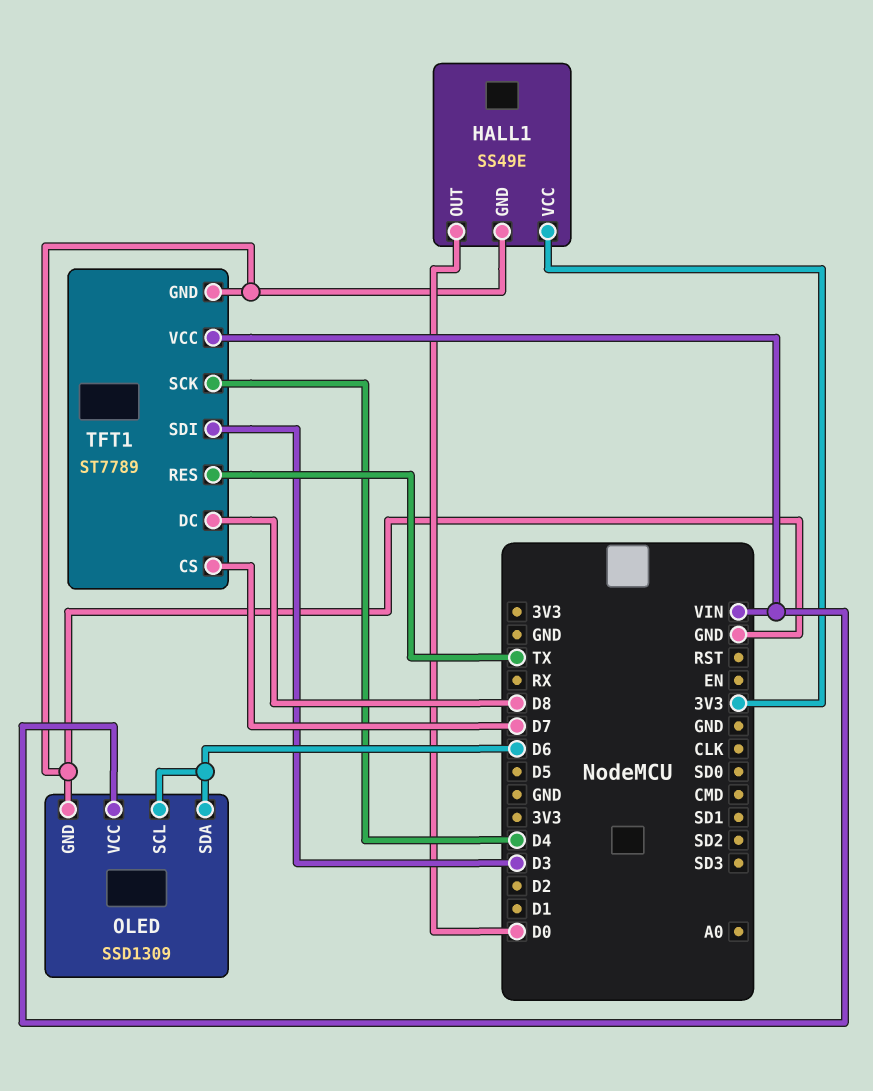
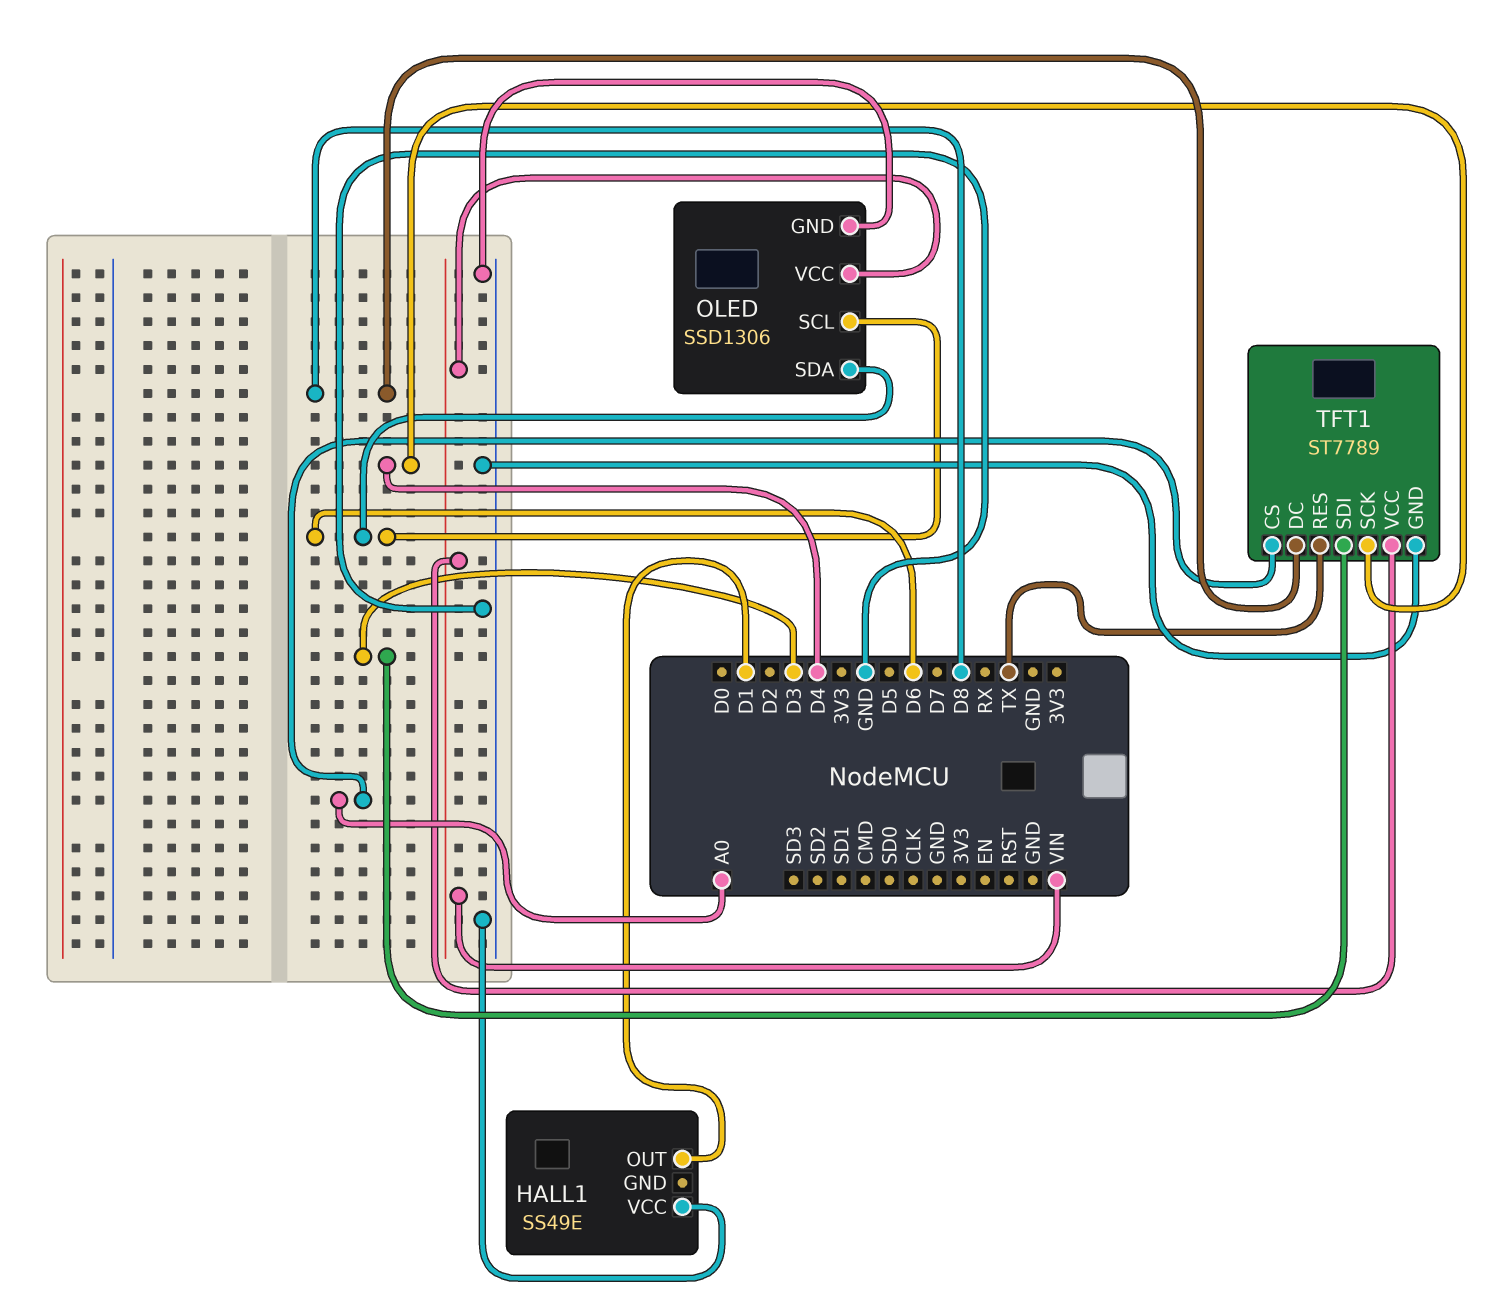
HALL1 pin GND: GND -> none
HALL1 pin OUT: D0 -> D1
HALL1 pin VCC: 3V3 -> GND
OLED: SSD1309 -> SSD1306
TFT1 pin CS: D7 -> A0

